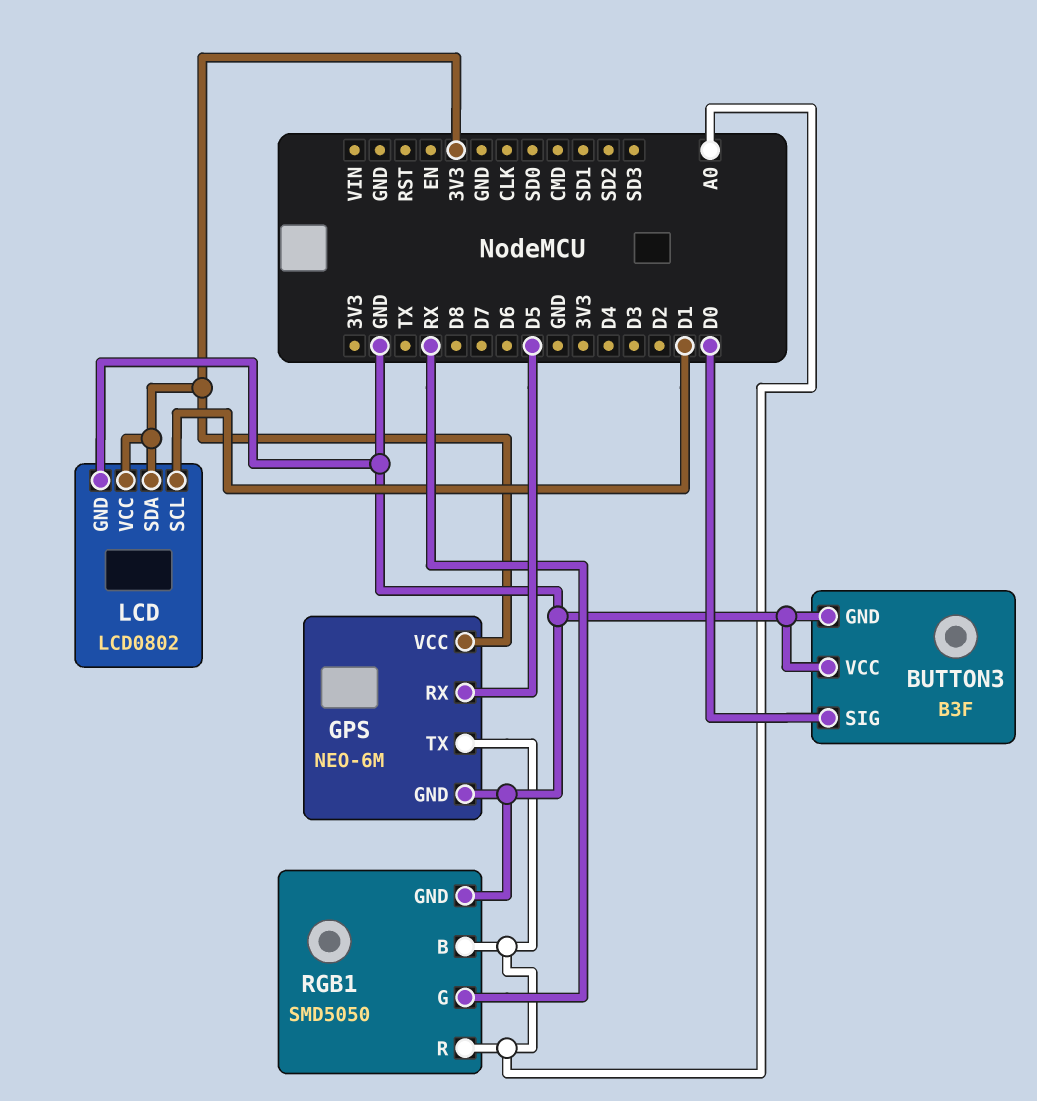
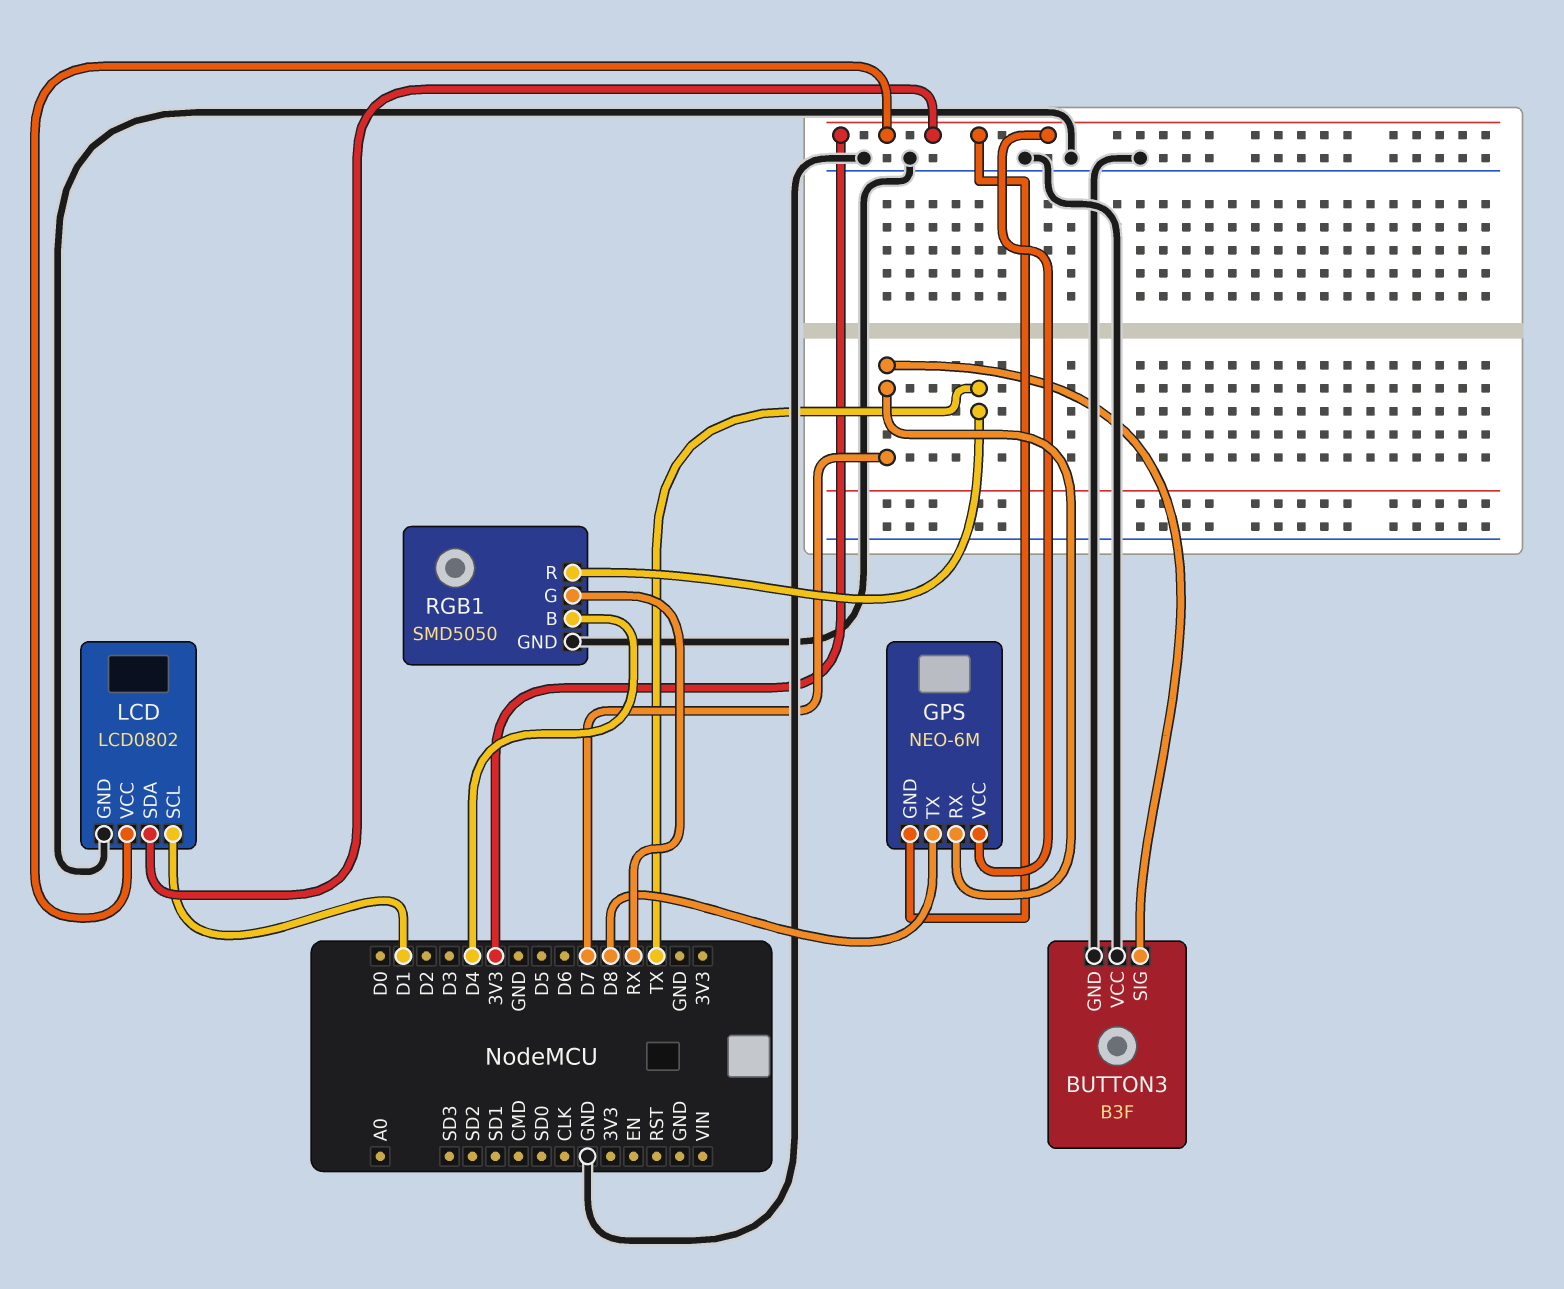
BUTTON3 pin SIG: D0 -> D7
GPS pin GND: GND -> 3V3
GPS pin RX: D5 -> D7
GPS pin TX: A0 -> D8
RGB1 pin B: A0 -> D4
RGB1 pin R: A0 -> TX

